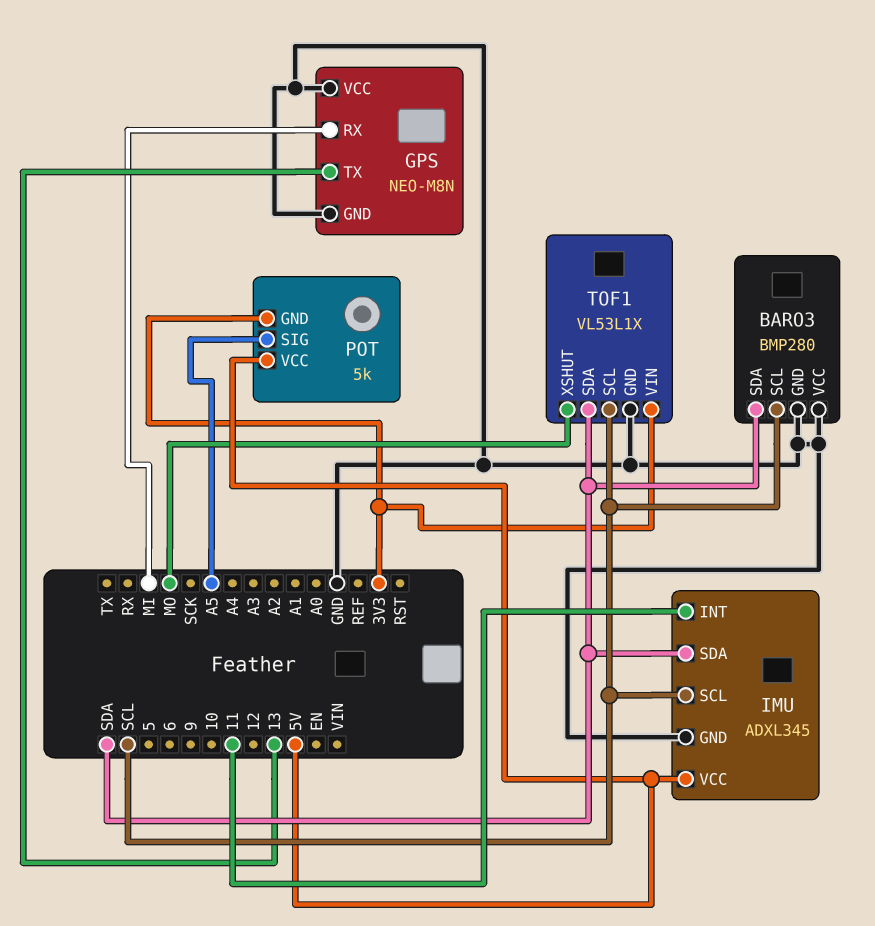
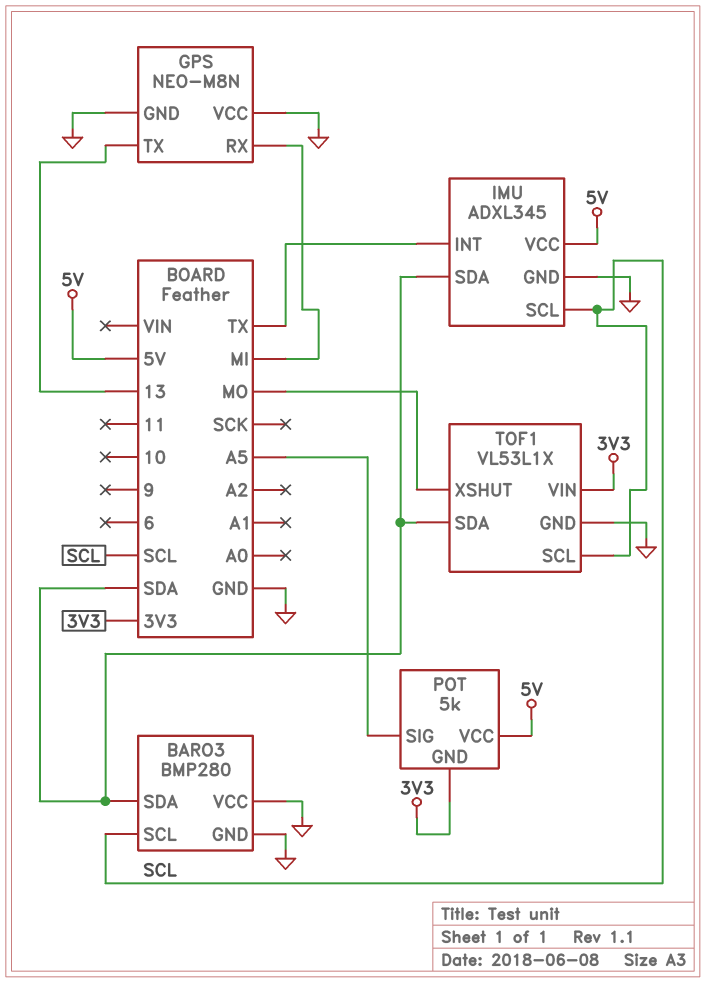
IMU pin INT: 11 -> TX

